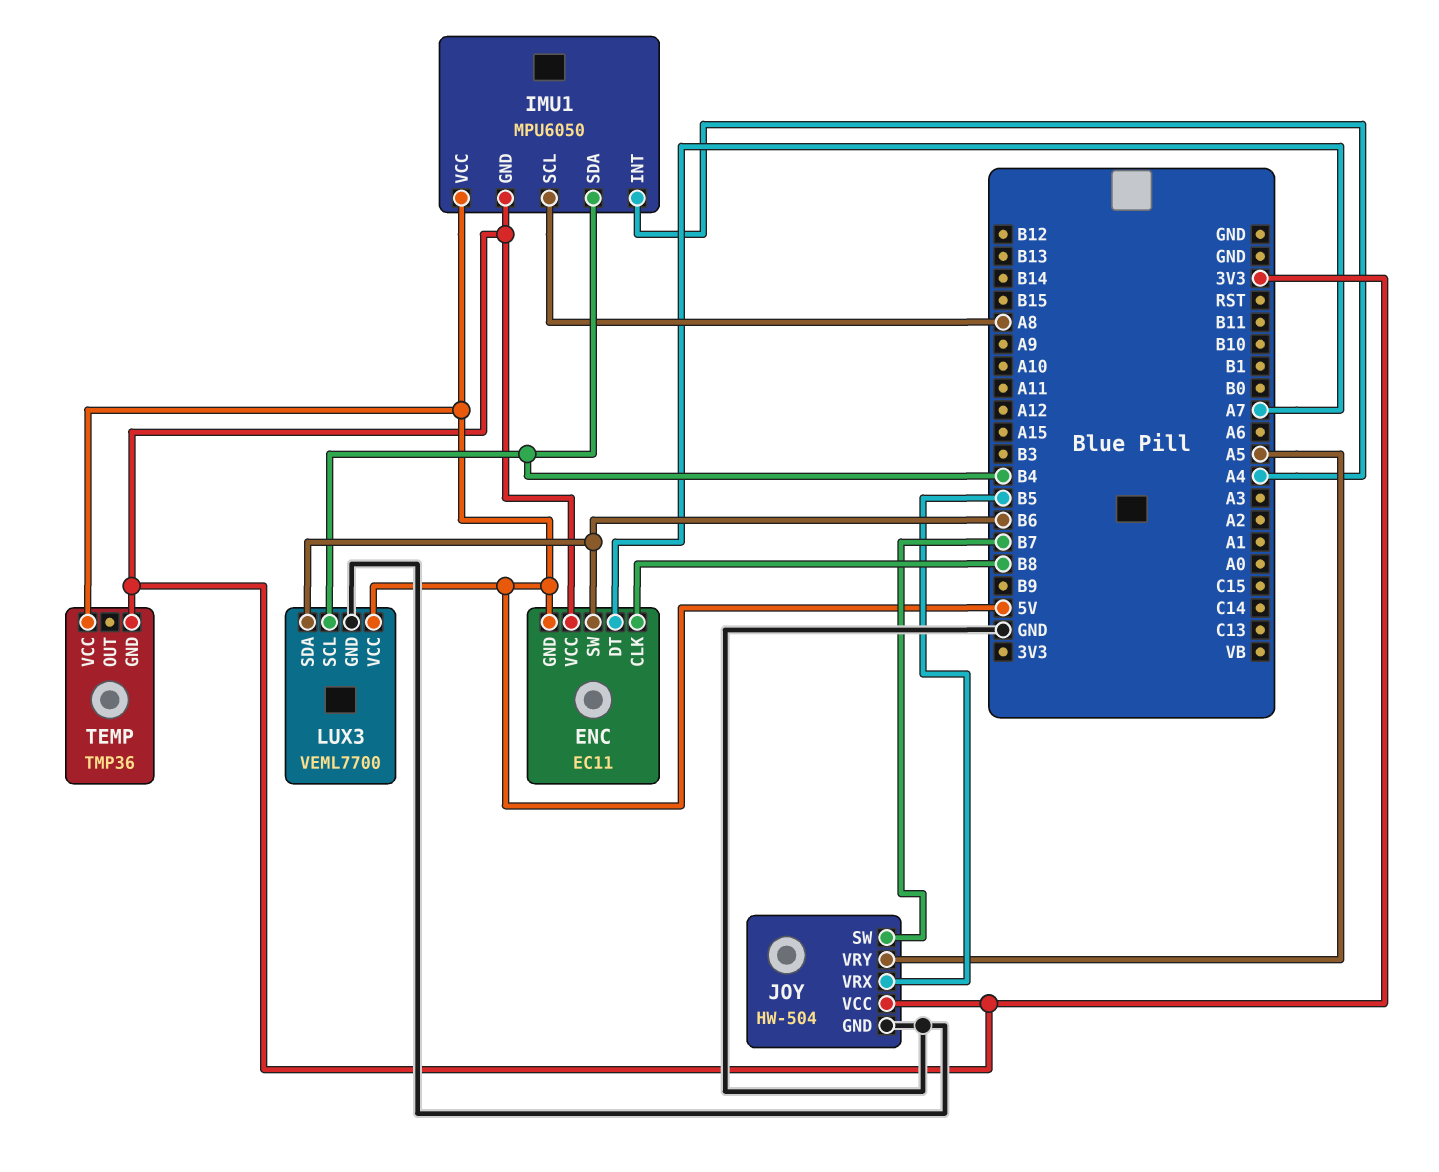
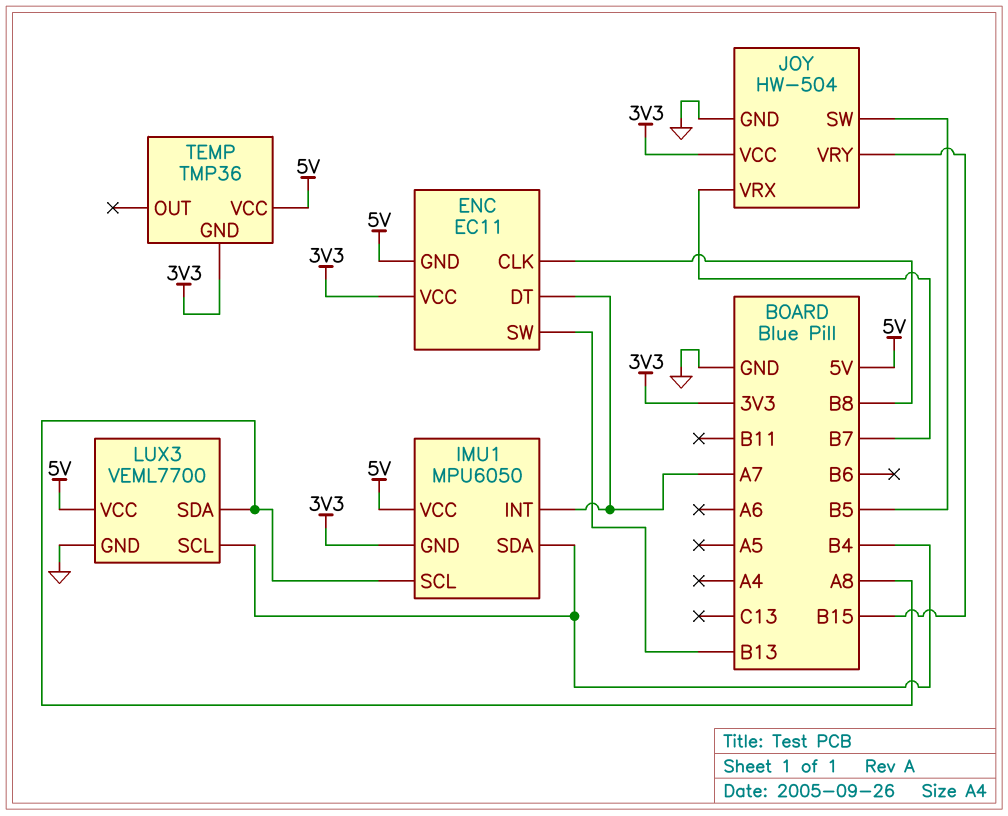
ENC pin SW: B6 -> B13
IMU1 pin INT: A4 -> A7
JOY pin SW: B7 -> B5
JOY pin VRX: B5 -> B7
JOY pin VRY: A5 -> B15
LUX3 pin SDA: B6 -> A8

